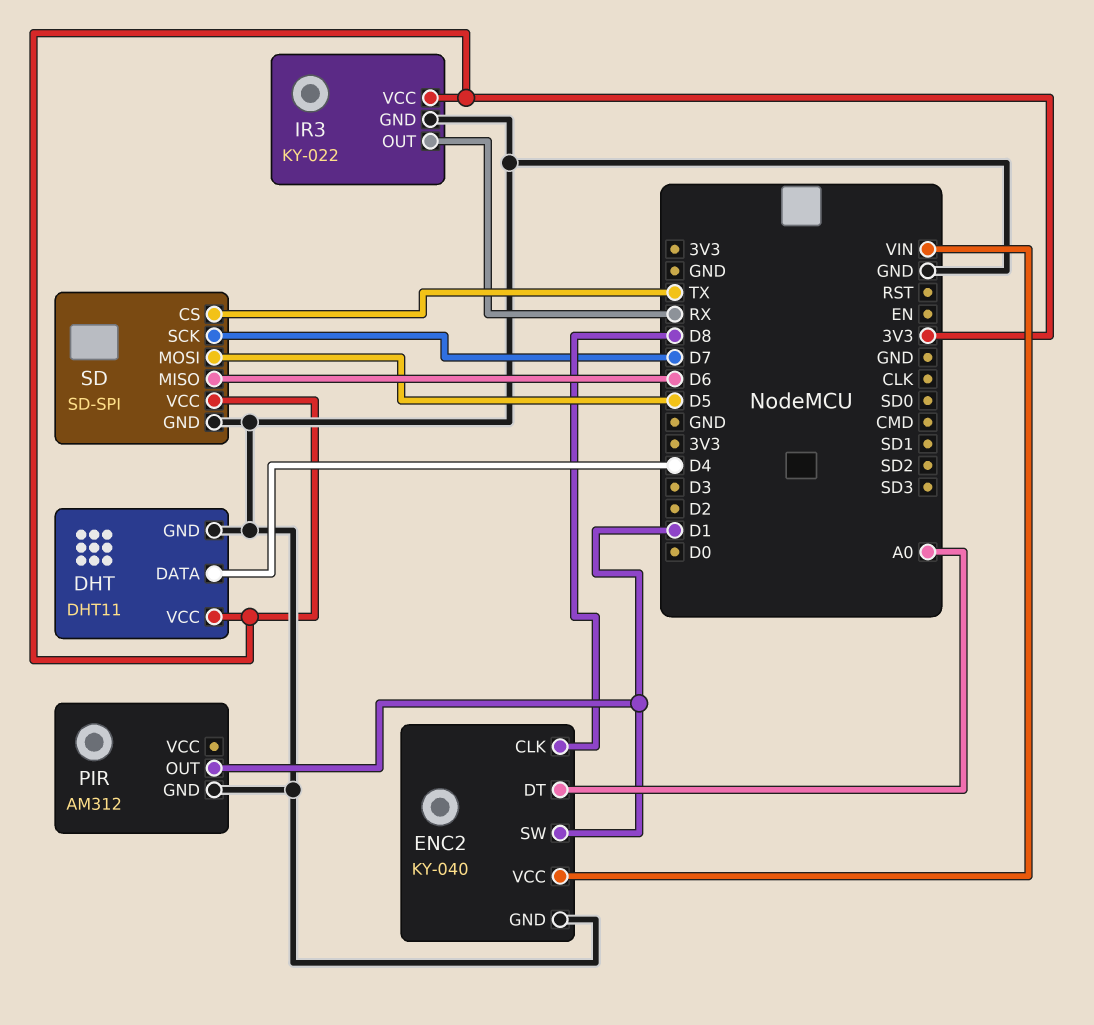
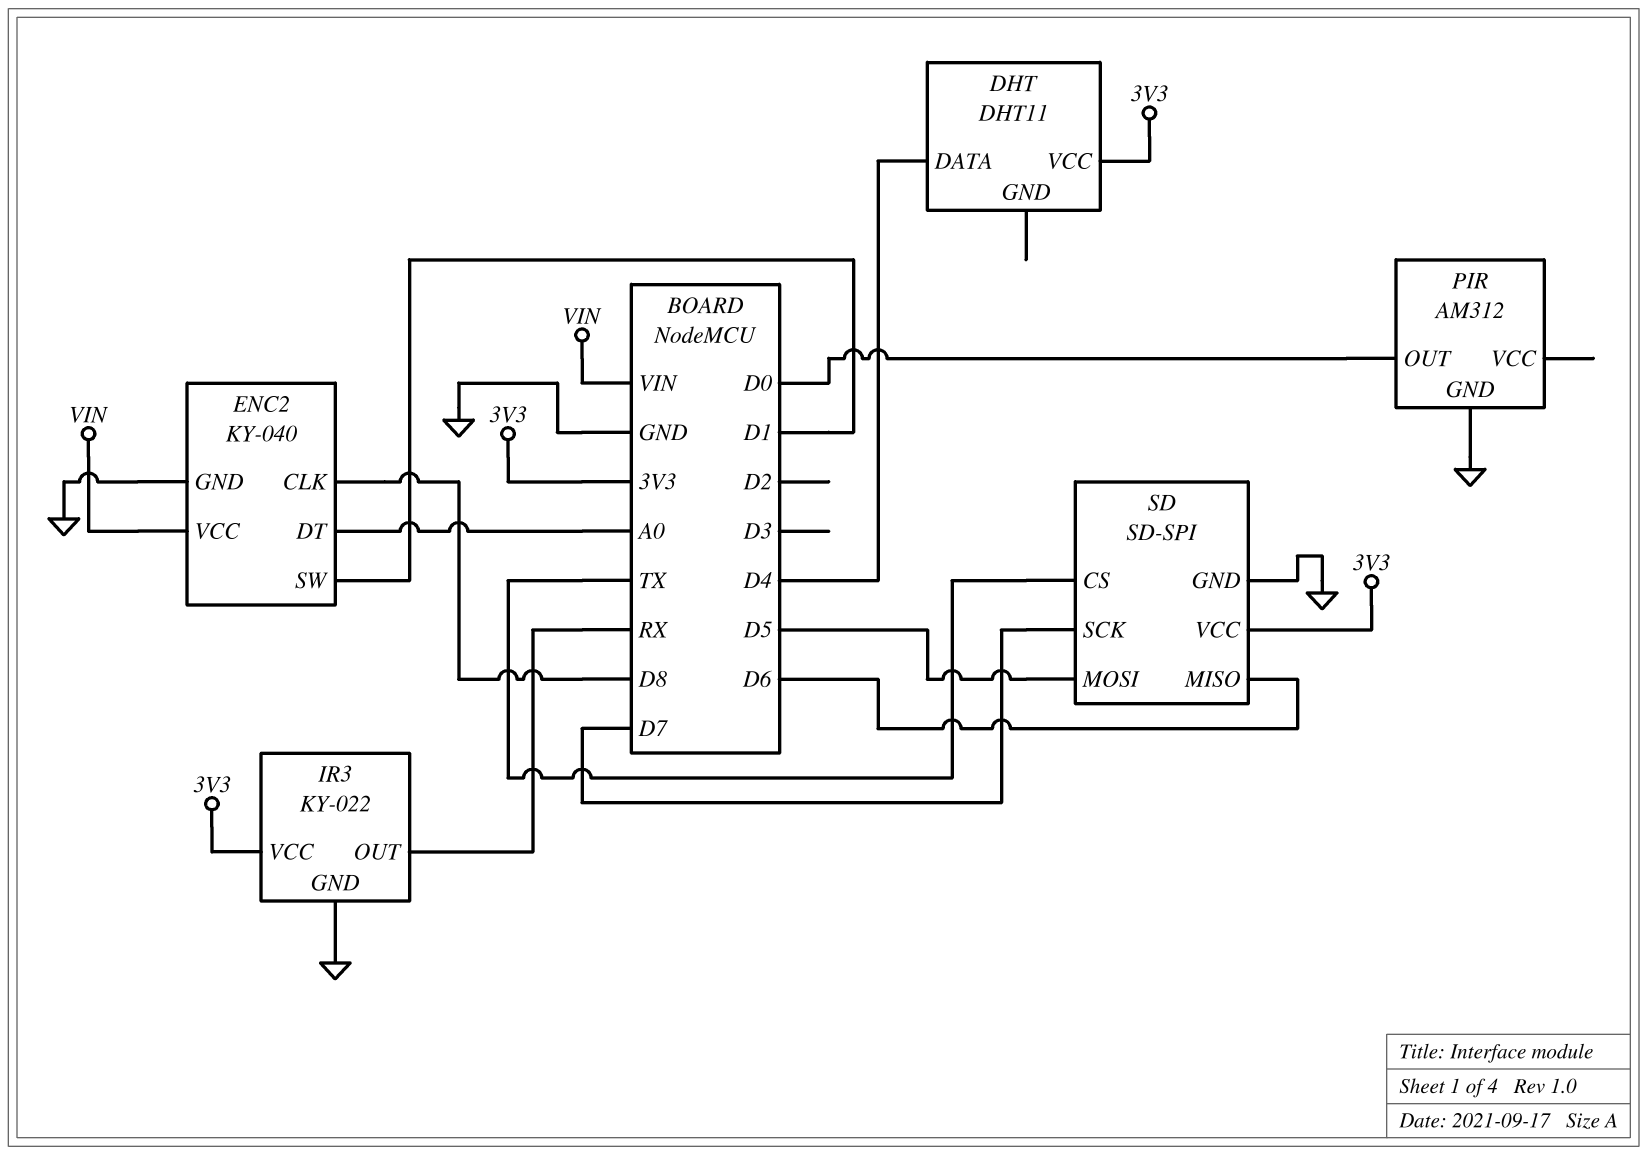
DHT pin GND: GND -> none
PIR pin OUT: D1 -> D0

